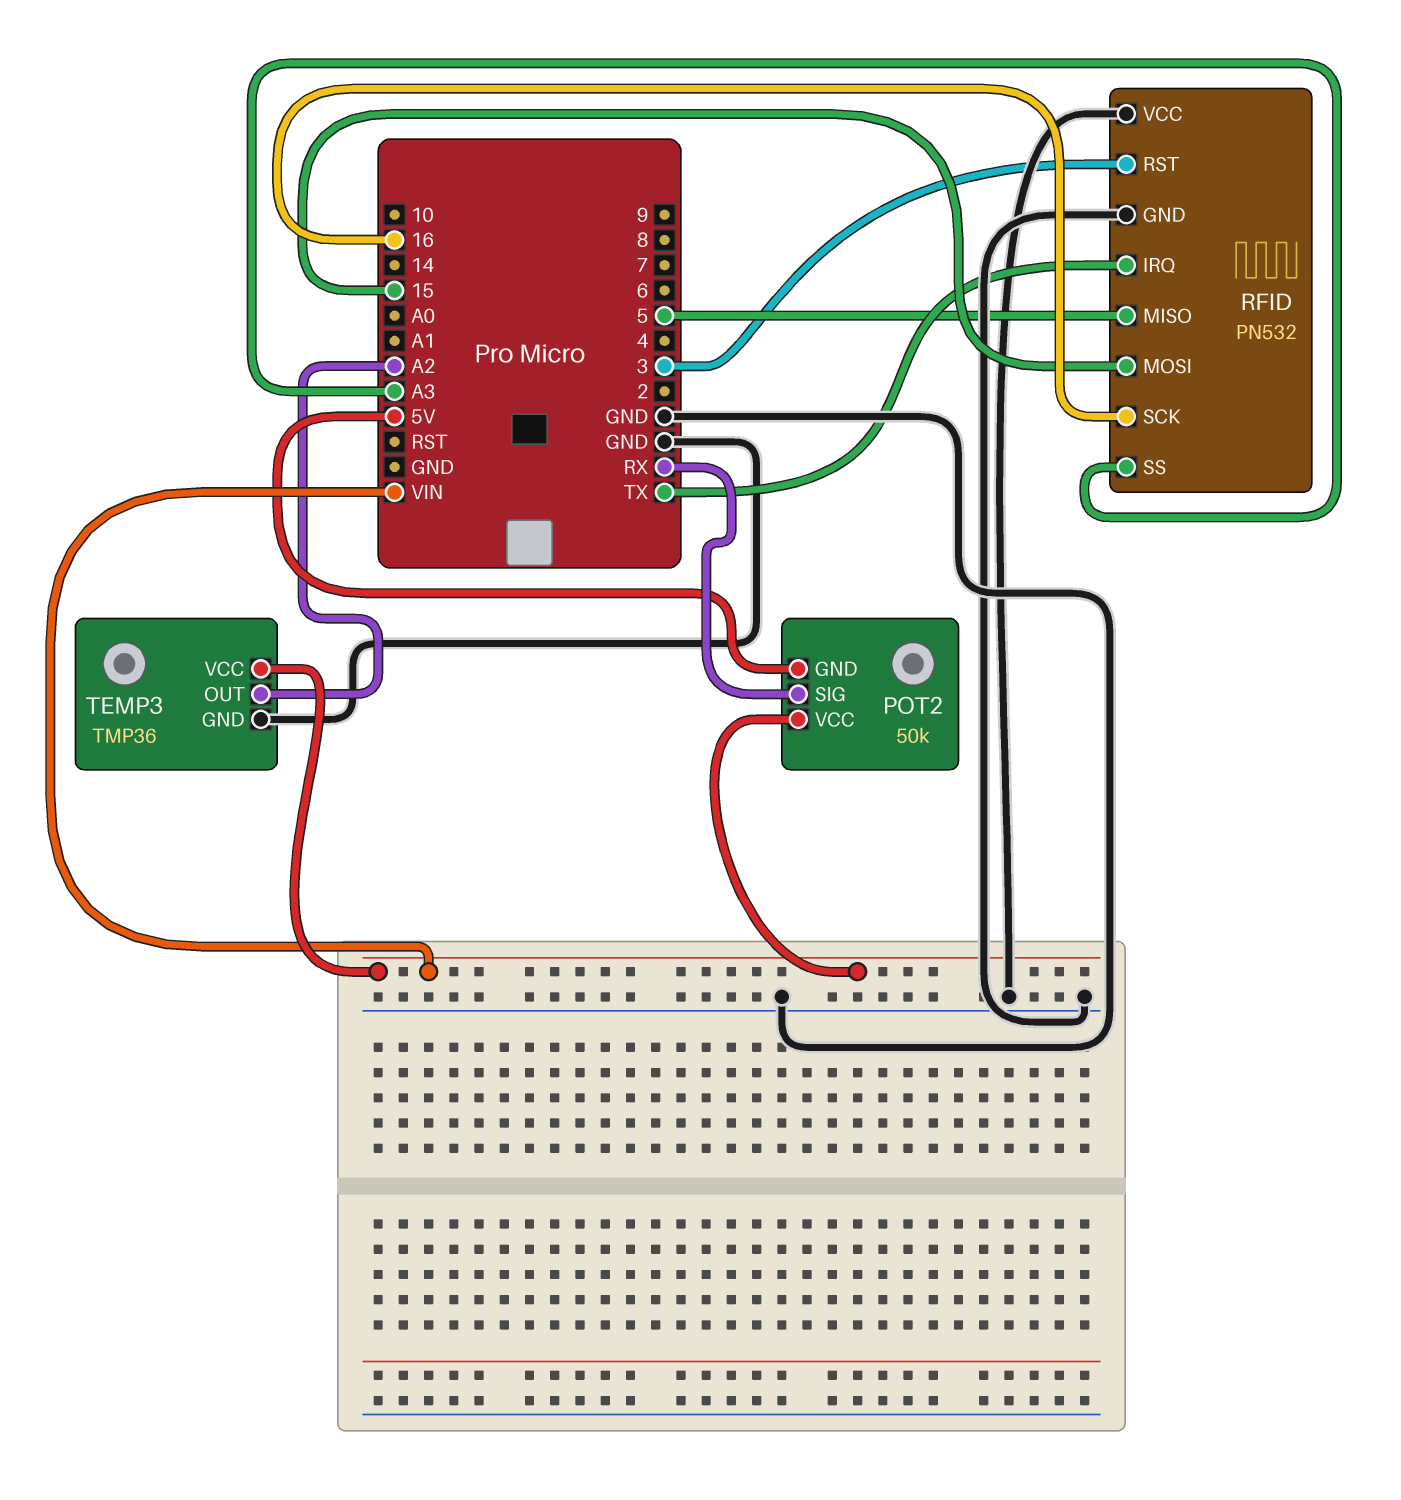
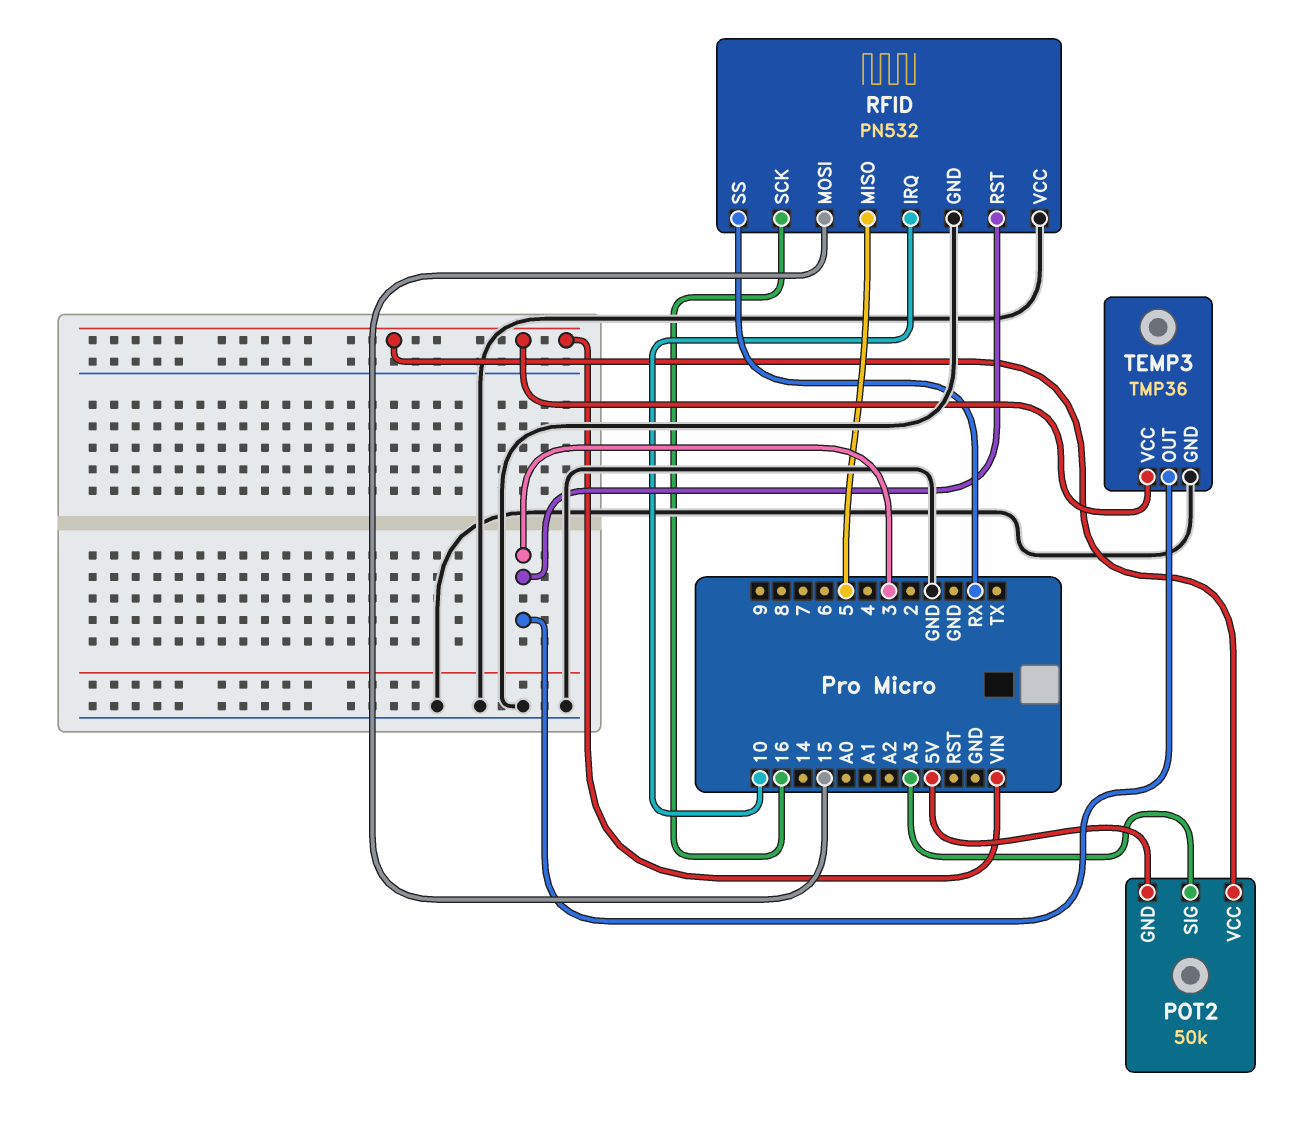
POT2 pin SIG: RX -> A3
RFID pin IRQ: TX -> 10
RFID pin SS: A3 -> RX
TEMP3 pin OUT: A2 -> 3

